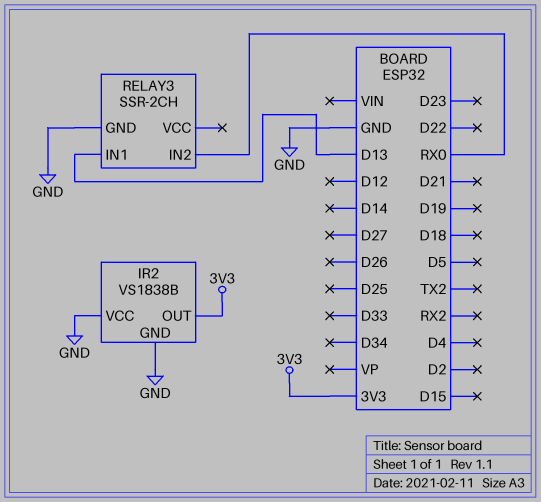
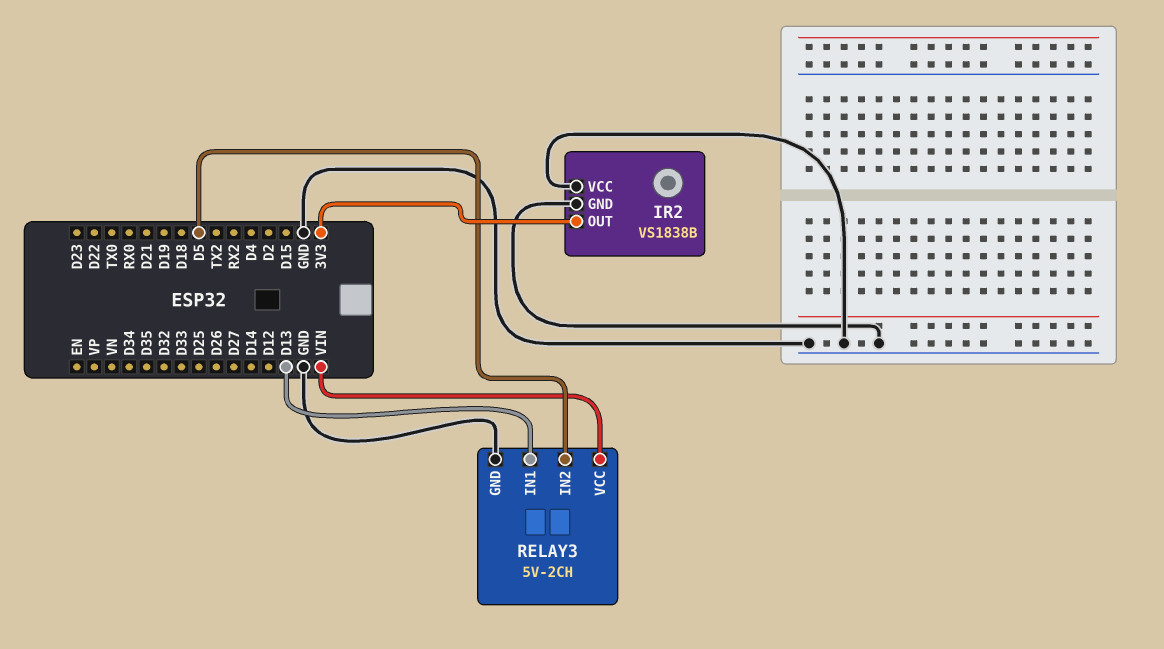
RELAY3: SSR-2CH -> 5V-2CH
RELAY3 pin IN2: RX0 -> D5
RELAY3 pin VCC: none -> VIN

